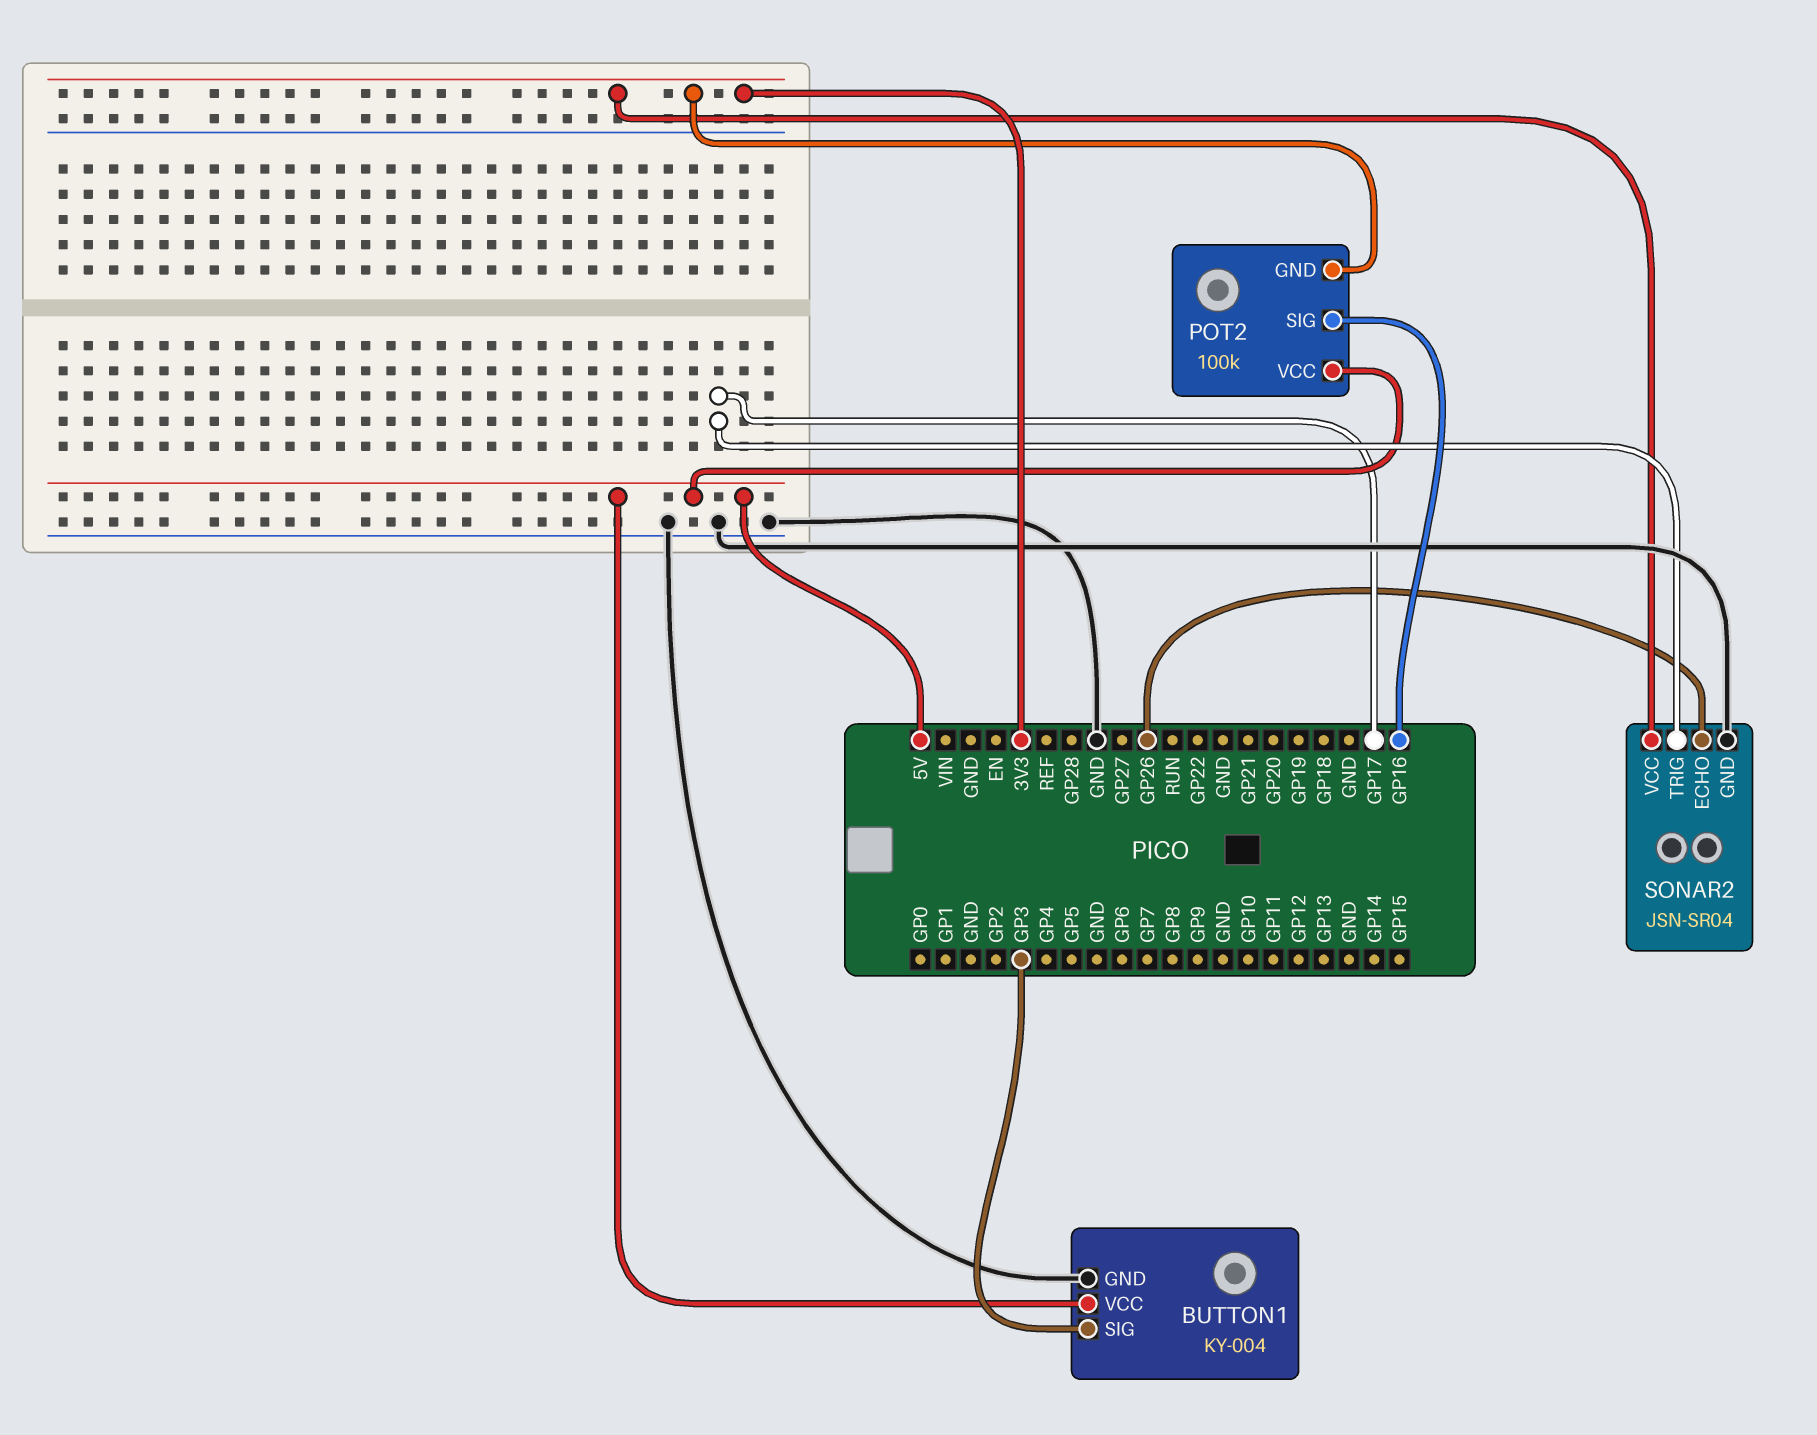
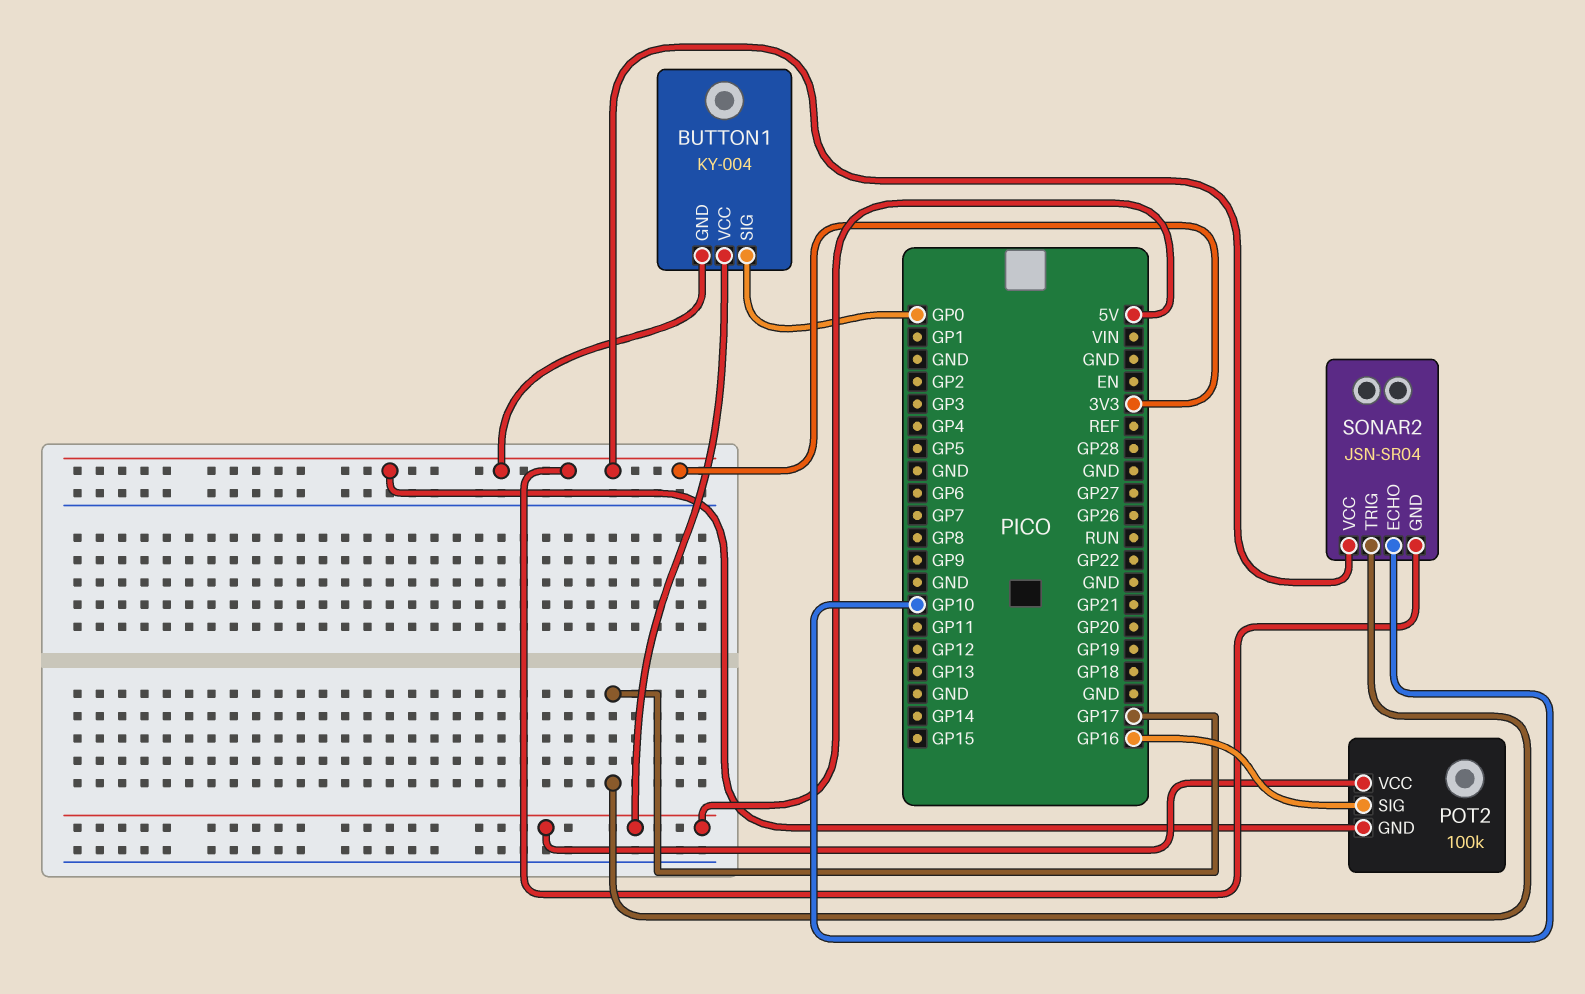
BUTTON1 pin GND: GND -> 3V3
BUTTON1 pin SIG: GP3 -> GP0
SONAR2 pin ECHO: GP26 -> GP10
SONAR2 pin GND: GND -> 3V3

